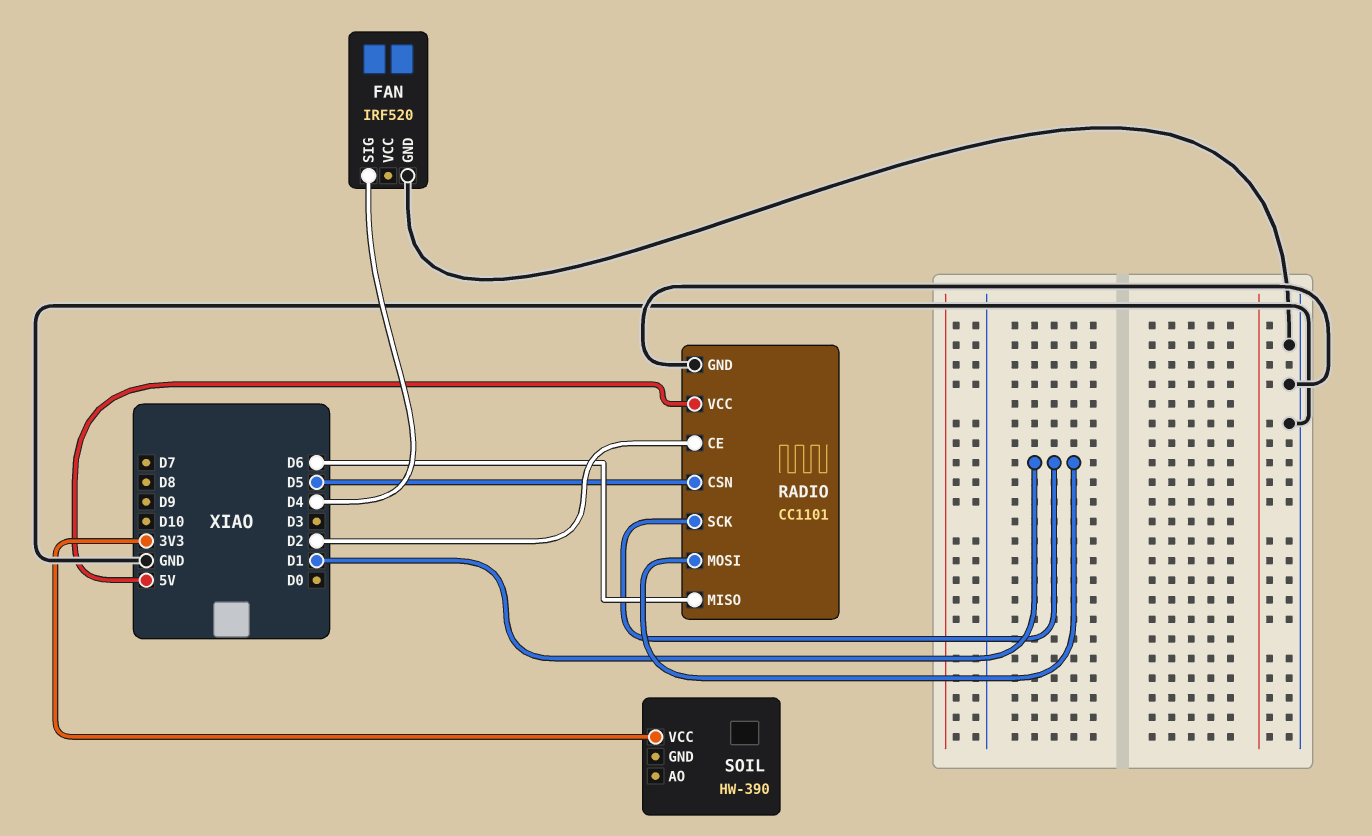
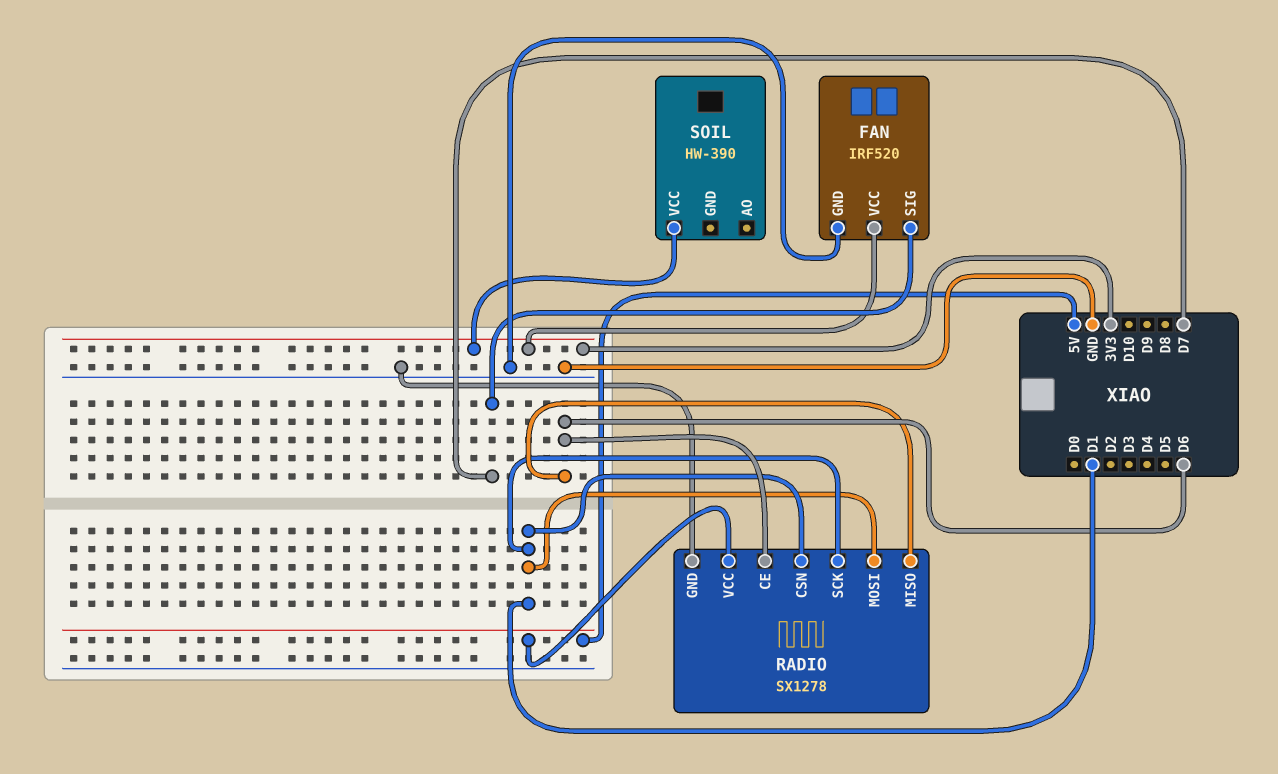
FAN pin SIG: D4 -> D7
FAN pin VCC: none -> 3V3
RADIO: CC1101 -> SX1278
RADIO pin CE: D2 -> D6
RADIO pin CSN: D5 -> D1

